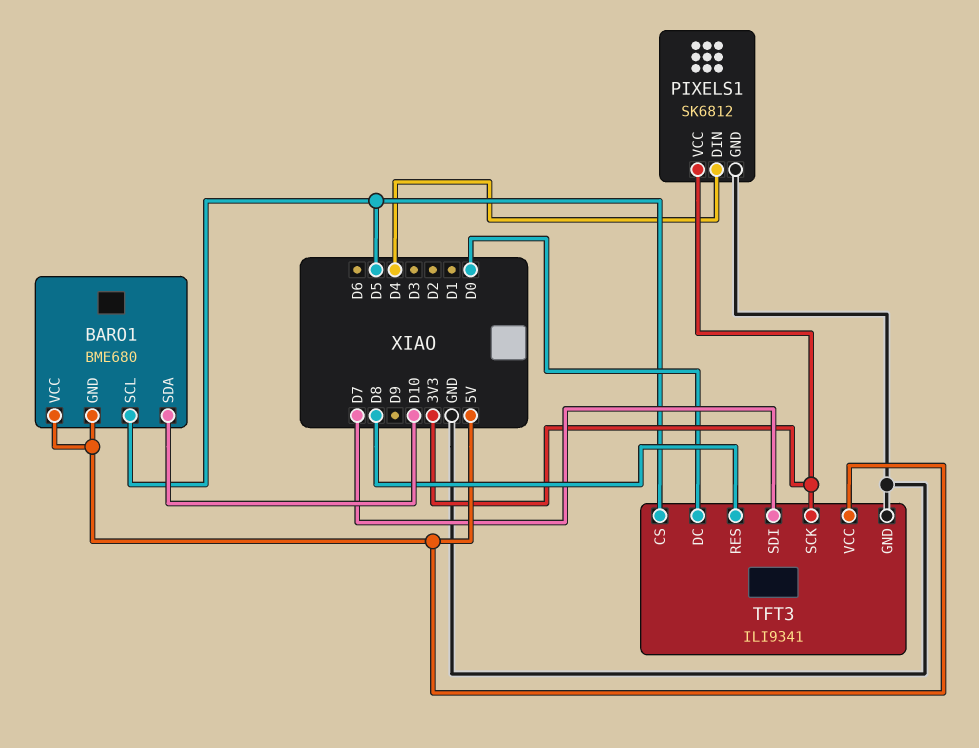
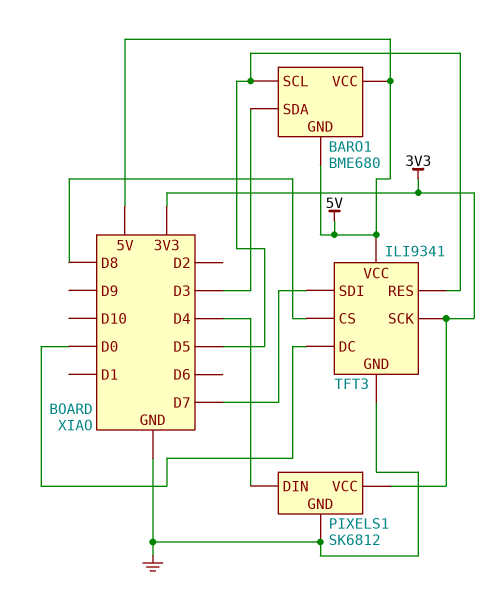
BARO1 pin SDA: D10 -> D3
TFT3 pin CS: D5 -> D8
TFT3 pin RES: D8 -> D5

